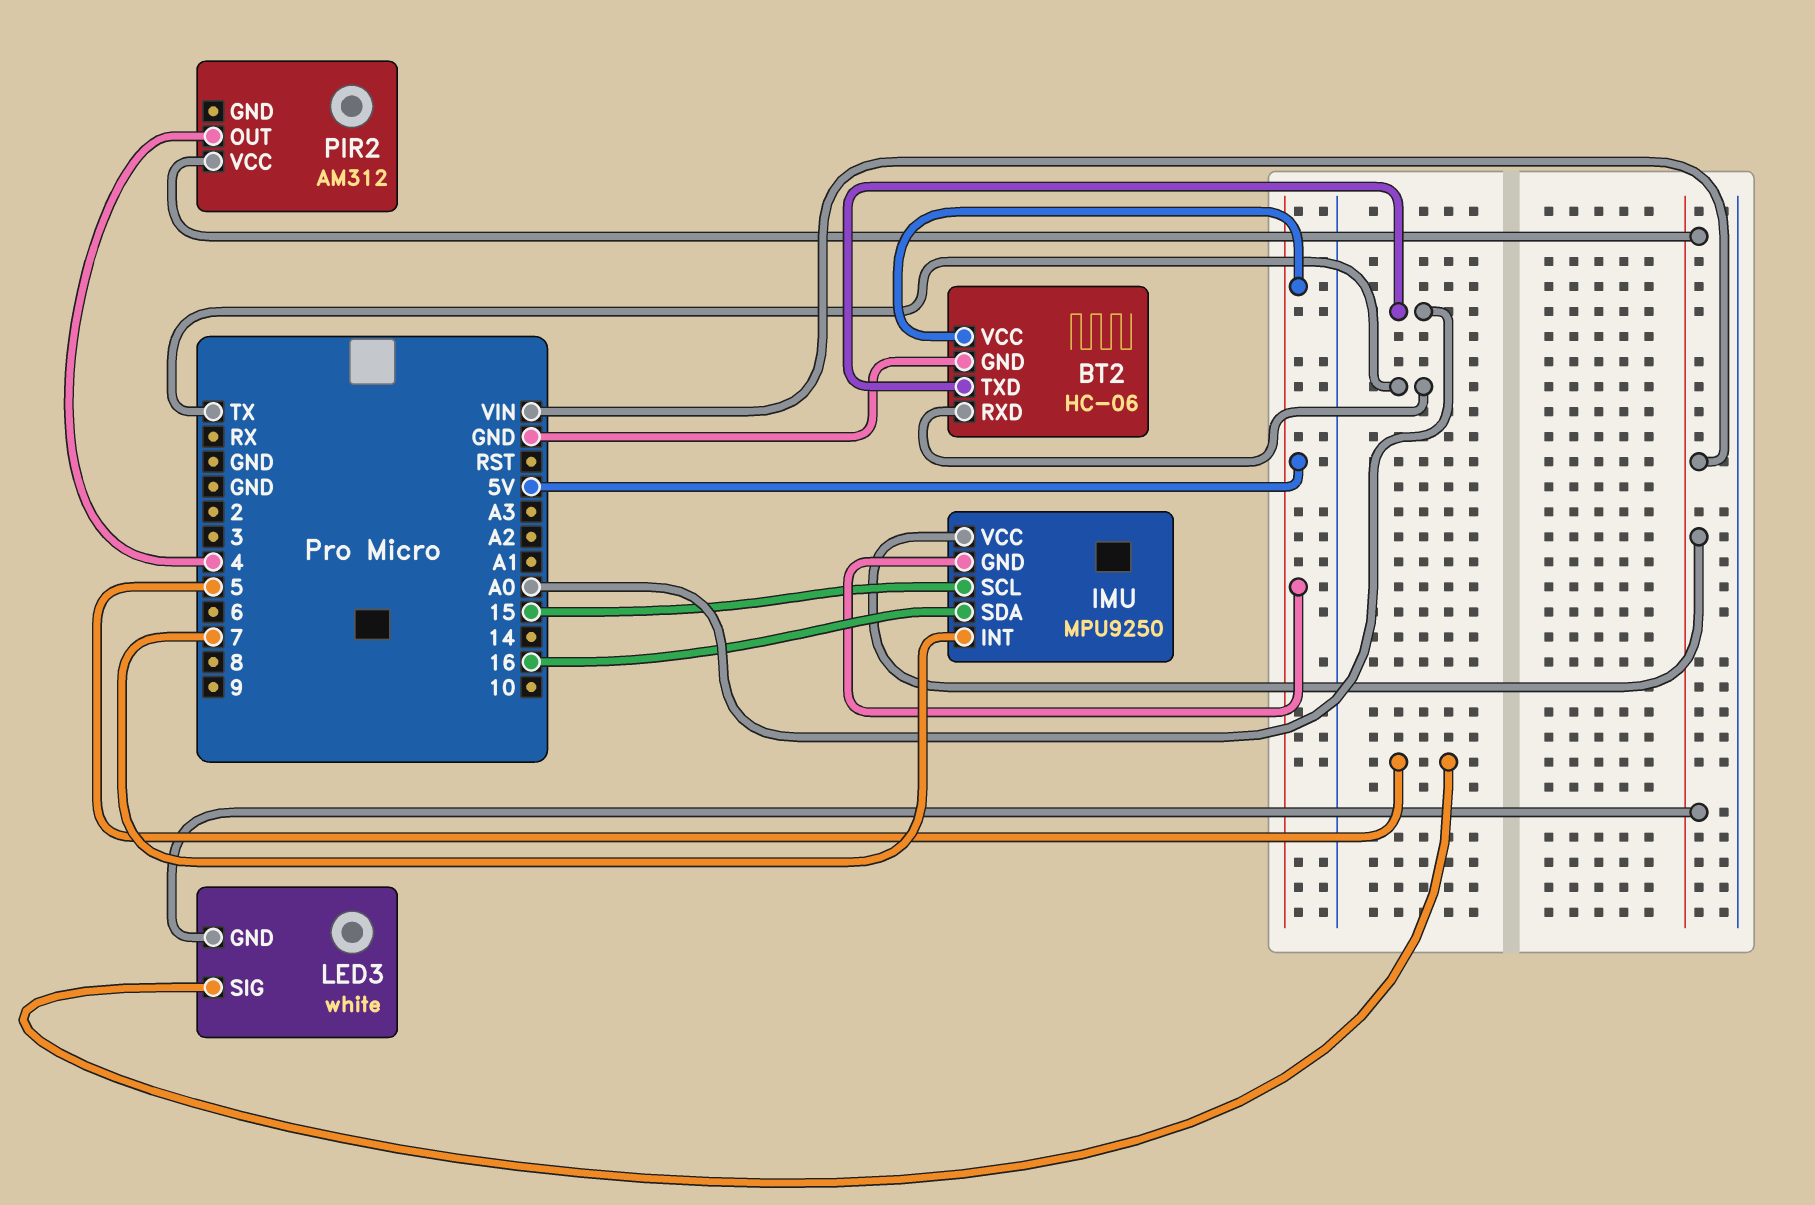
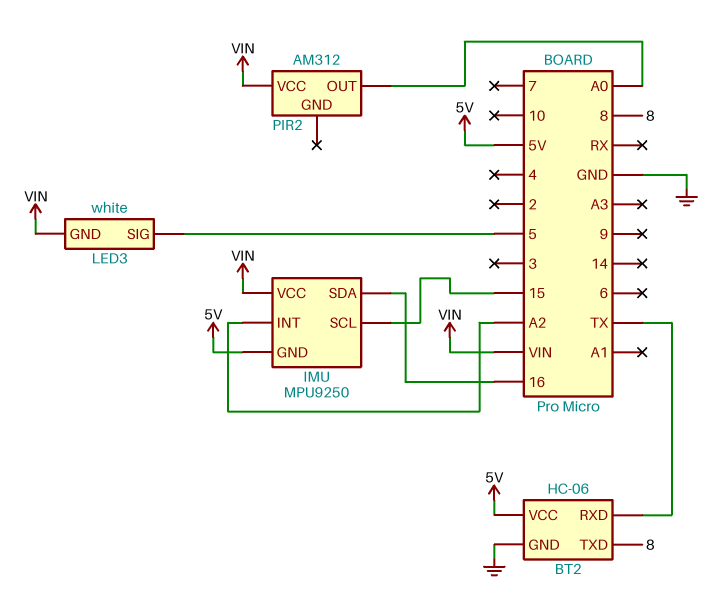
BT2 pin TXD: A0 -> 8
IMU pin INT: 7 -> A2
PIR2 pin OUT: 4 -> A0

